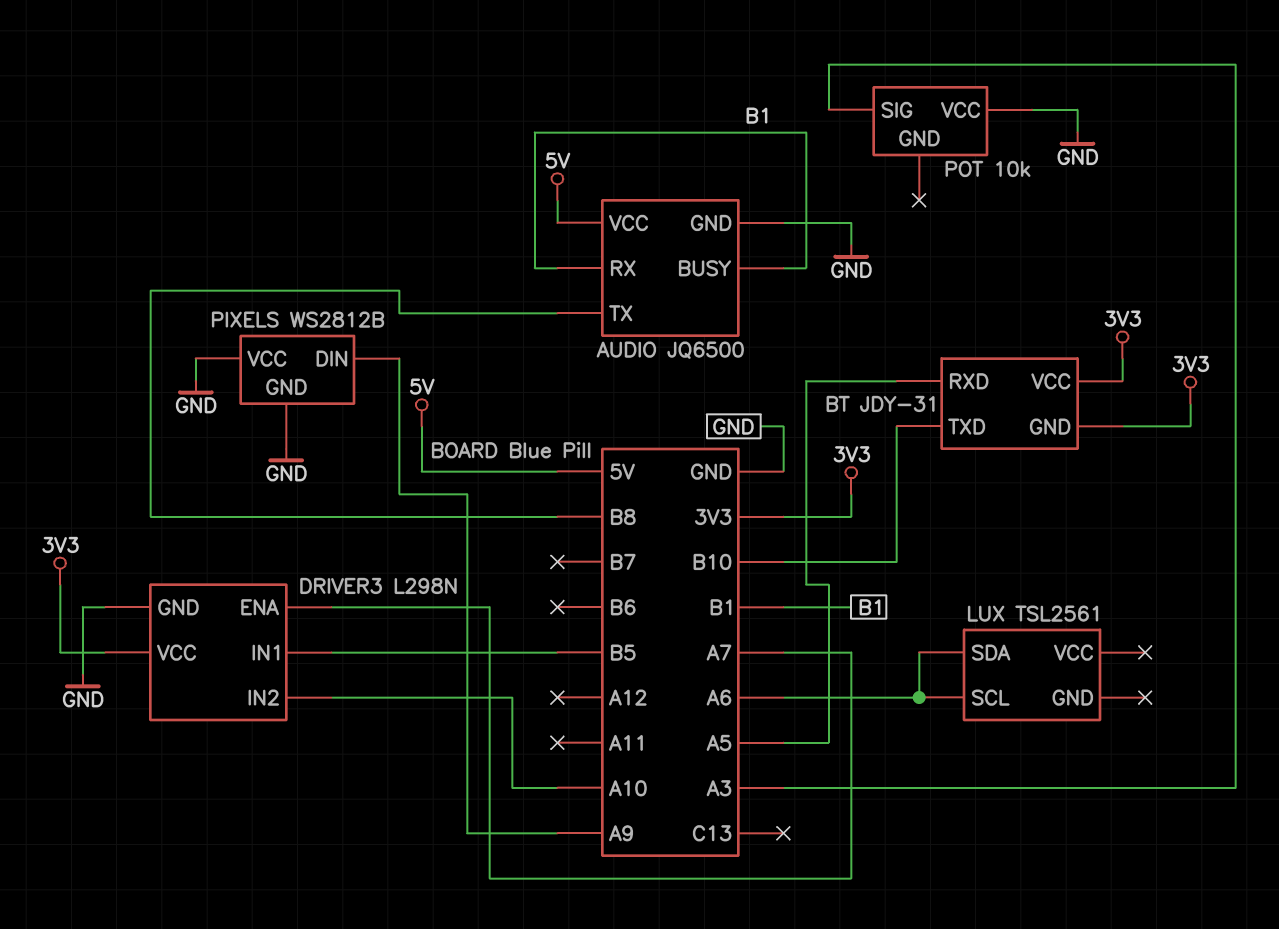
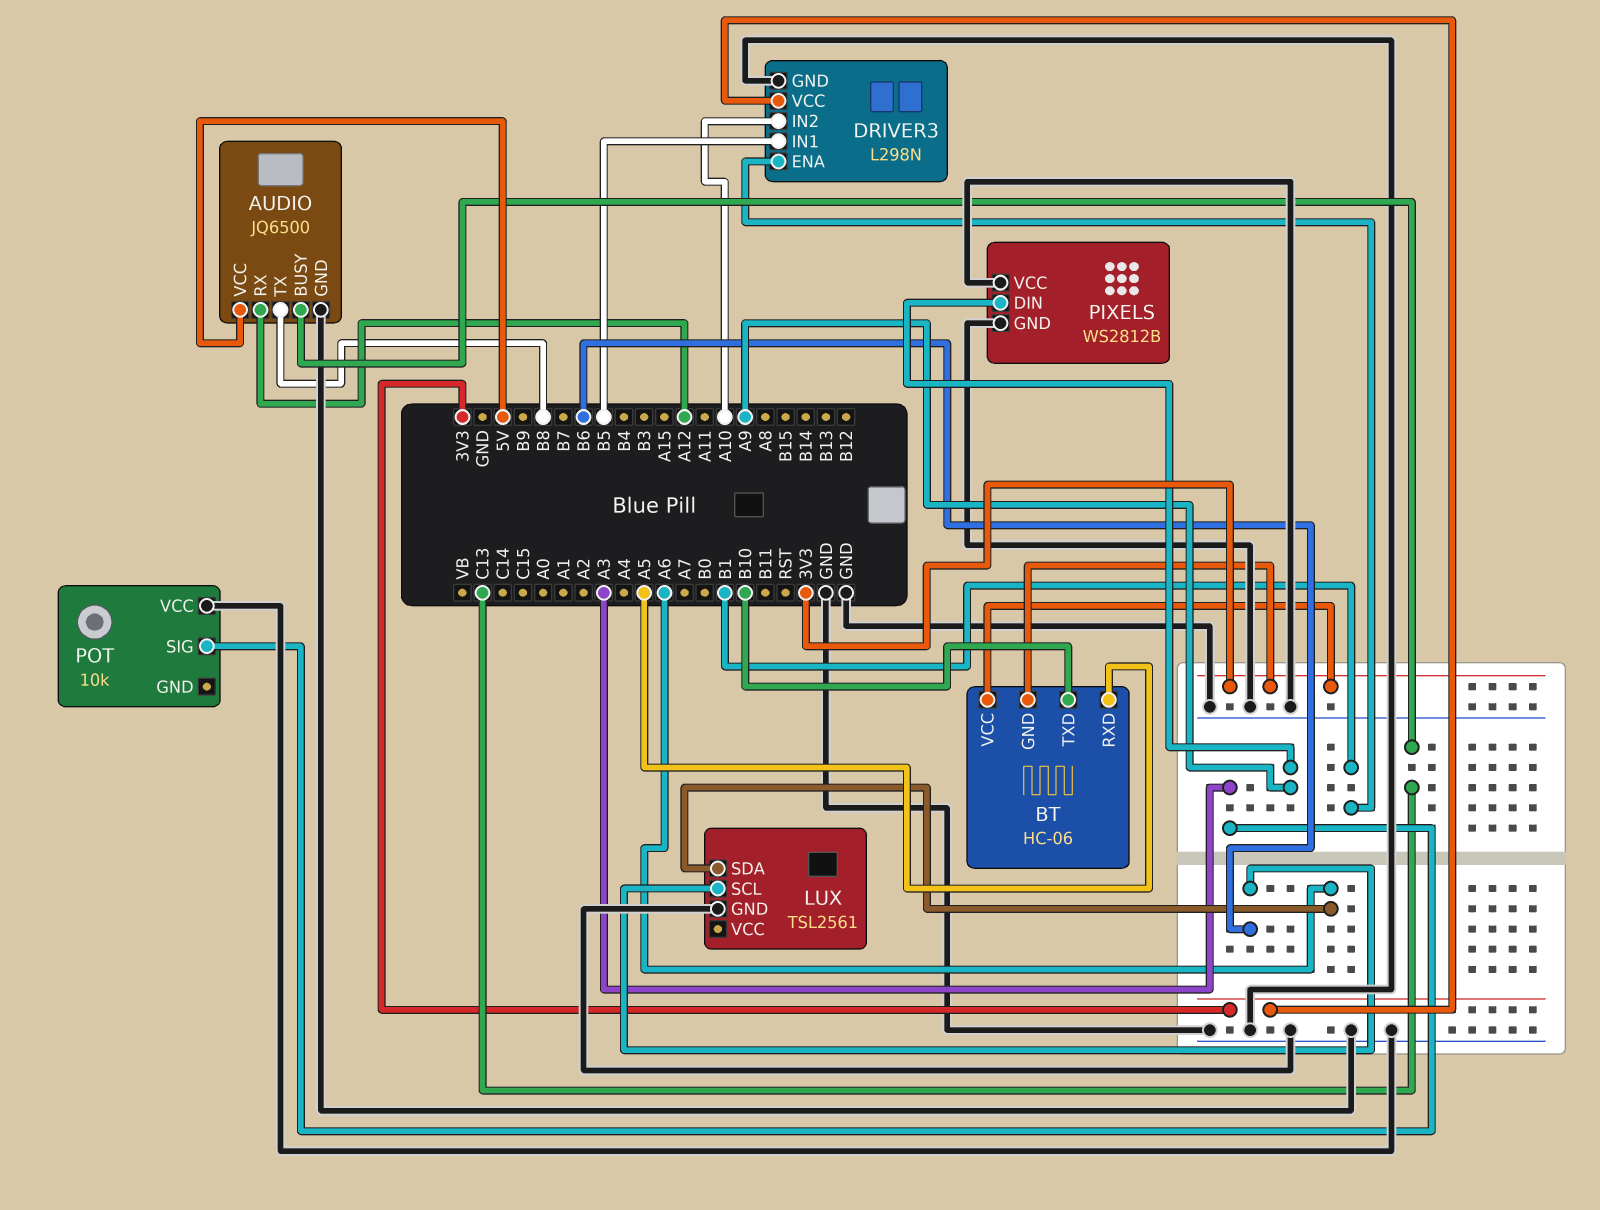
AUDIO pin BUSY: B1 -> C13
AUDIO pin RX: B1 -> A12
BT: JDY-31 -> HC-06
DRIVER3 pin ENA: A7 -> B1
LUX pin GND: none -> GND
LUX pin SCL: A6 -> B6

